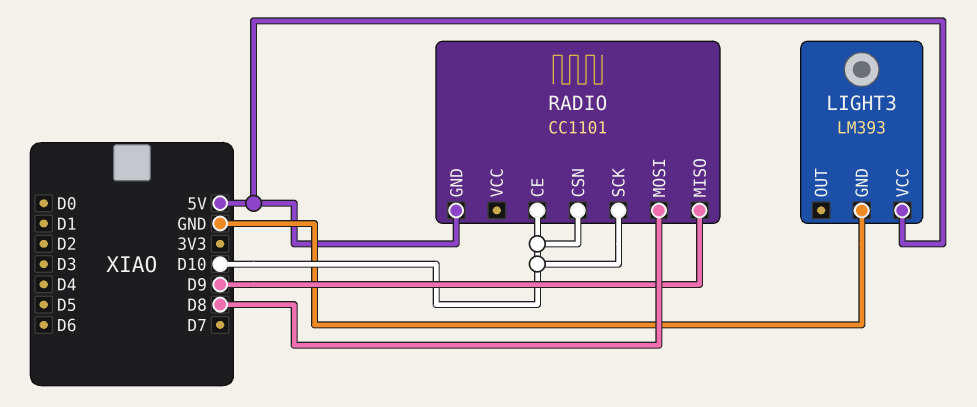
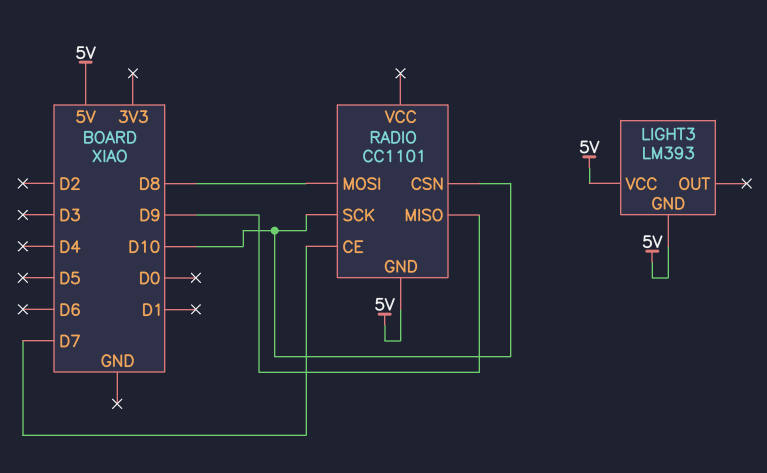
LIGHT3 pin GND: GND -> 5V
RADIO pin CE: D10 -> D7

